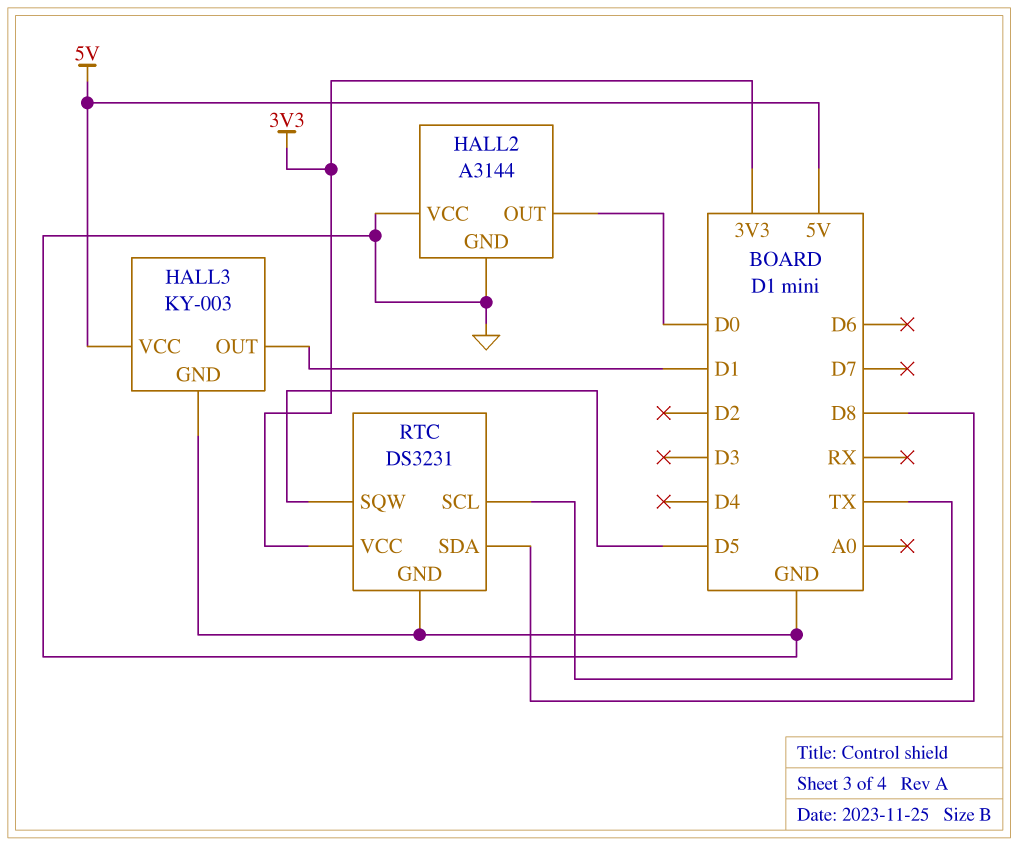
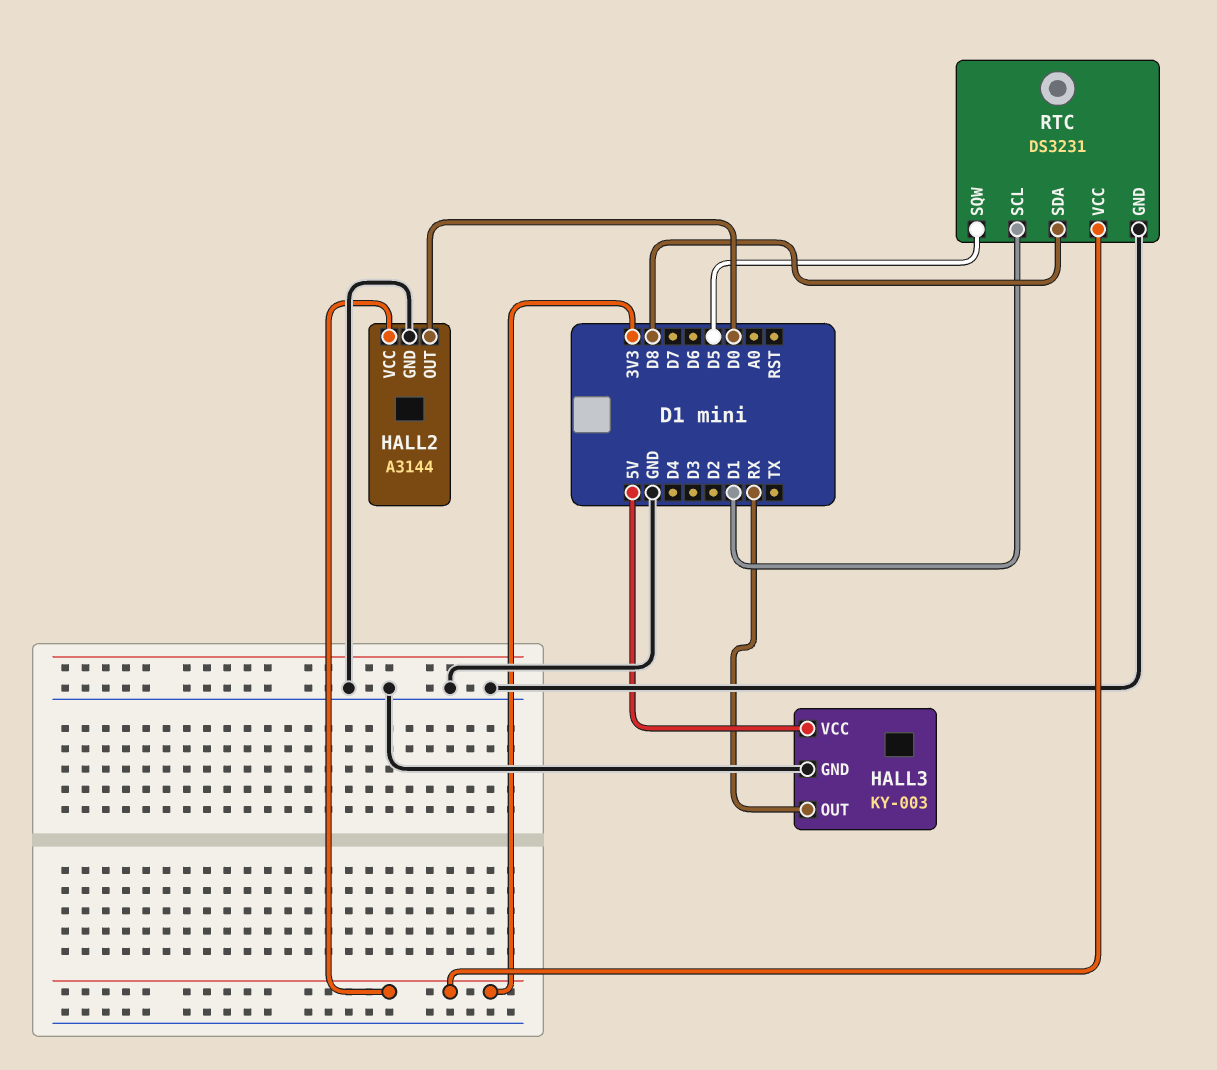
HALL2 pin VCC: GND -> 3V3
HALL3 pin OUT: D1 -> RX
RTC pin SCL: TX -> D1

